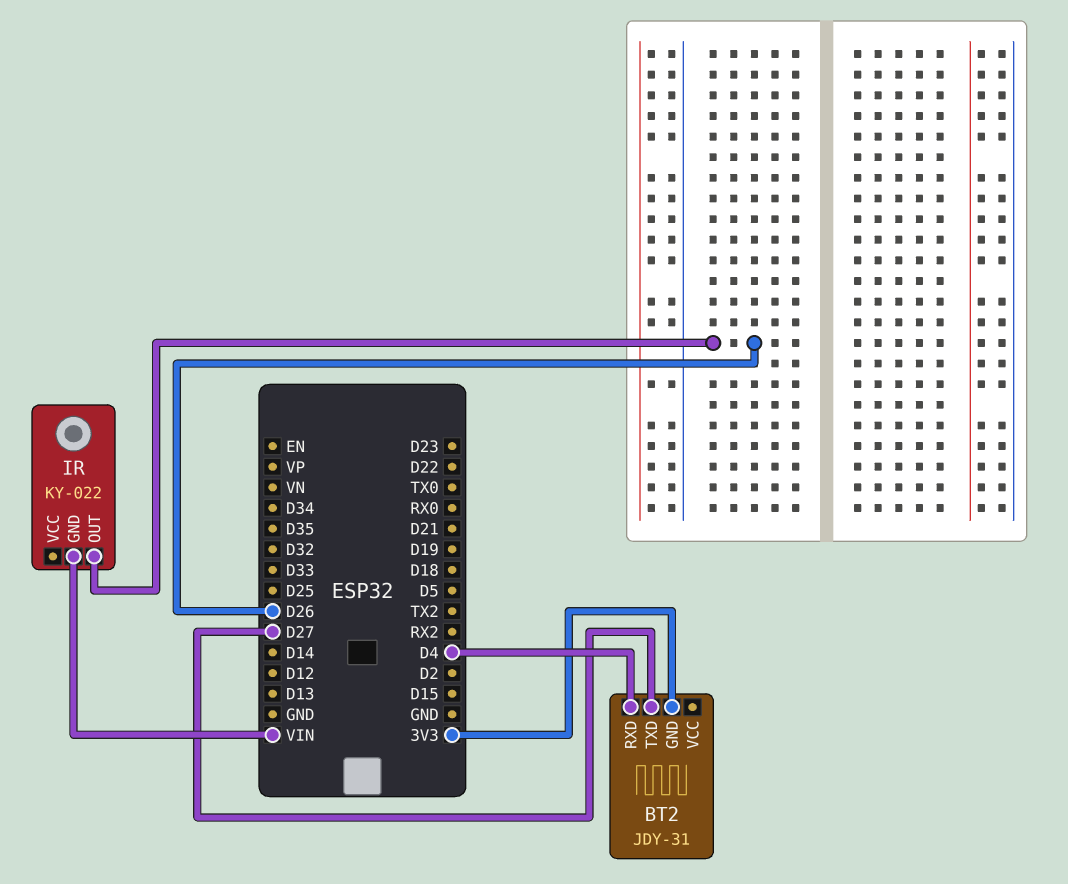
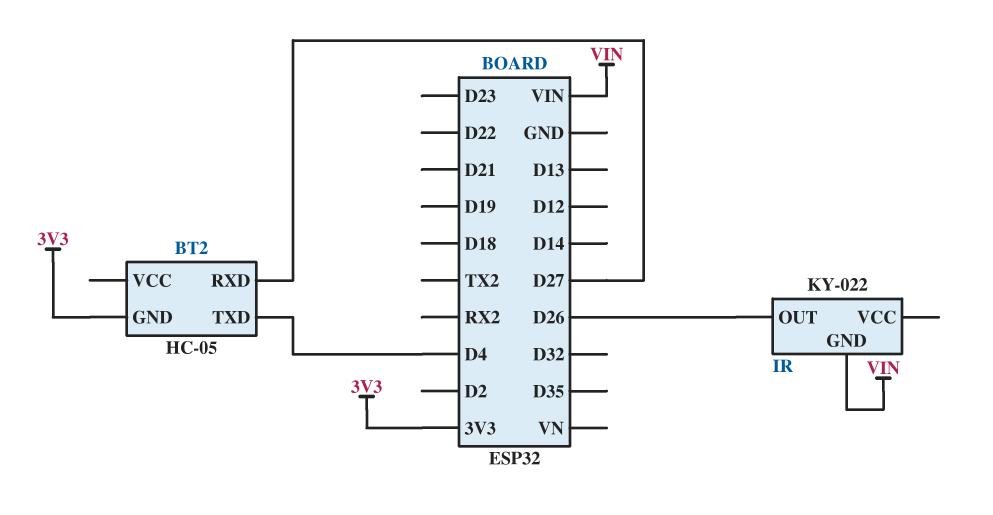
BT2: JDY-31 -> HC-05
BT2 pin RXD: D4 -> D27
BT2 pin TXD: D27 -> D4

